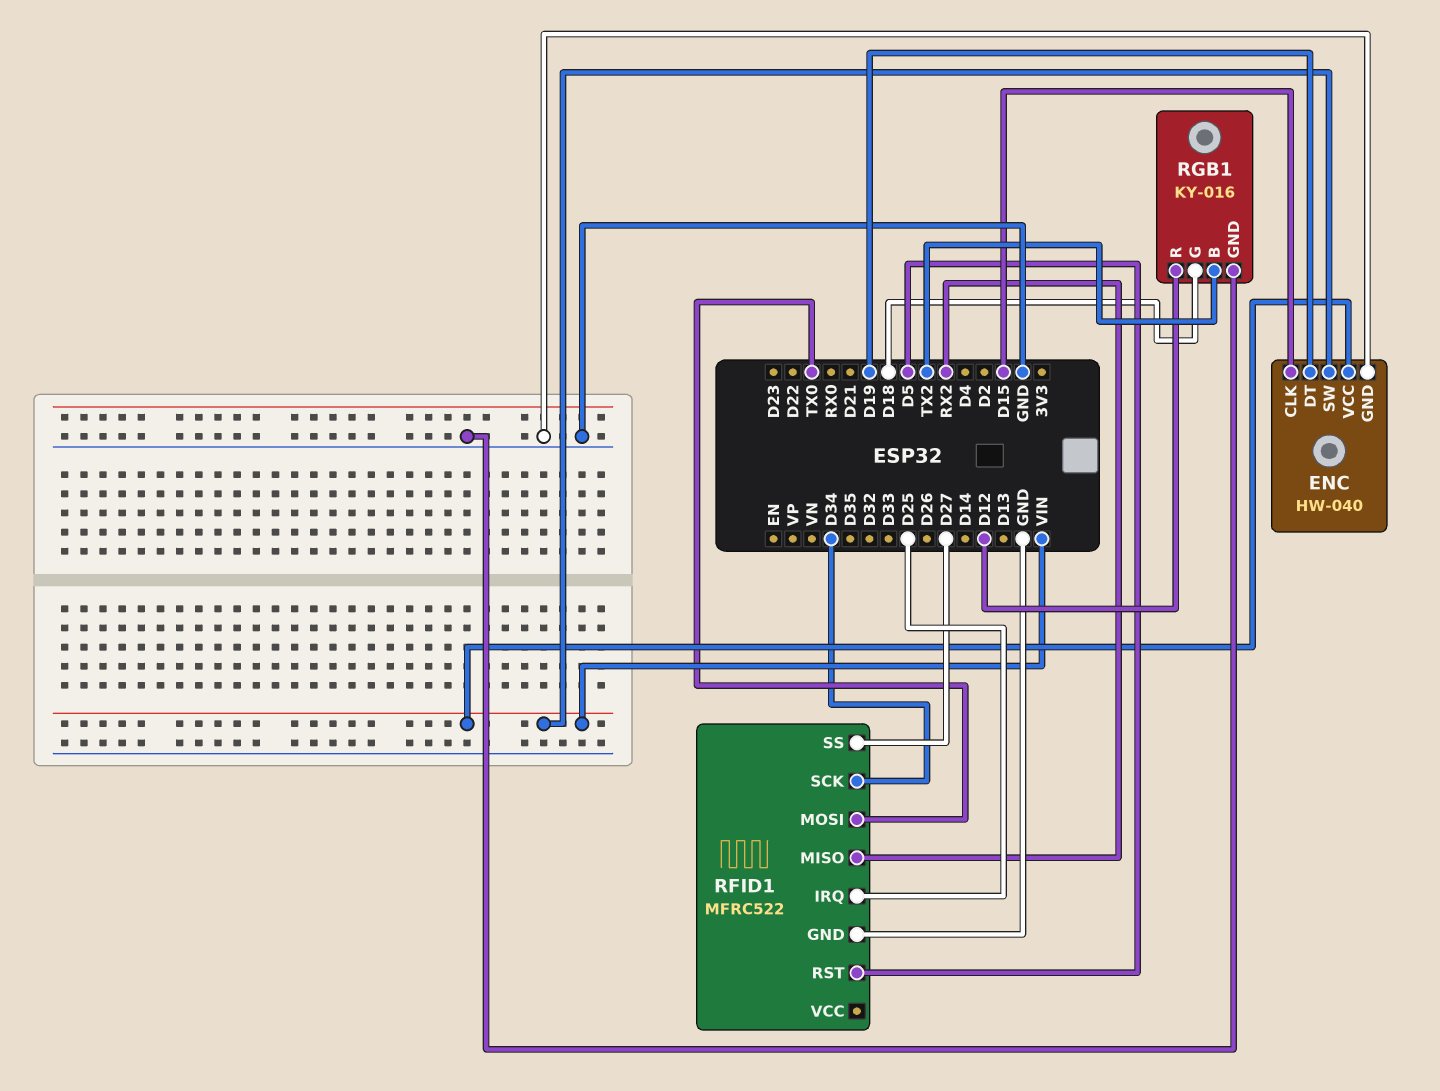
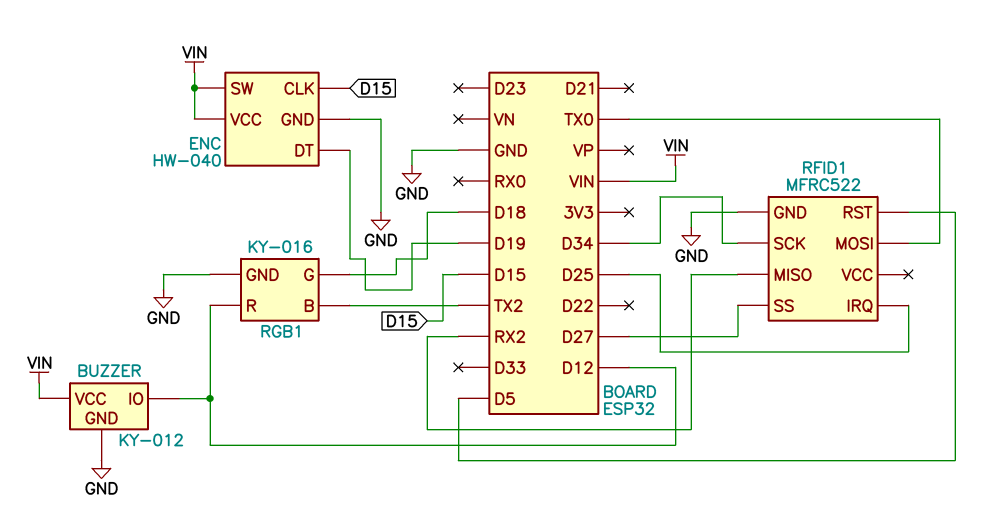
BUZZER: none -> KY-012
BUZZER pin GND: none -> GND
BUZZER pin IO: none -> D12
BUZZER pin VCC: none -> VIN

